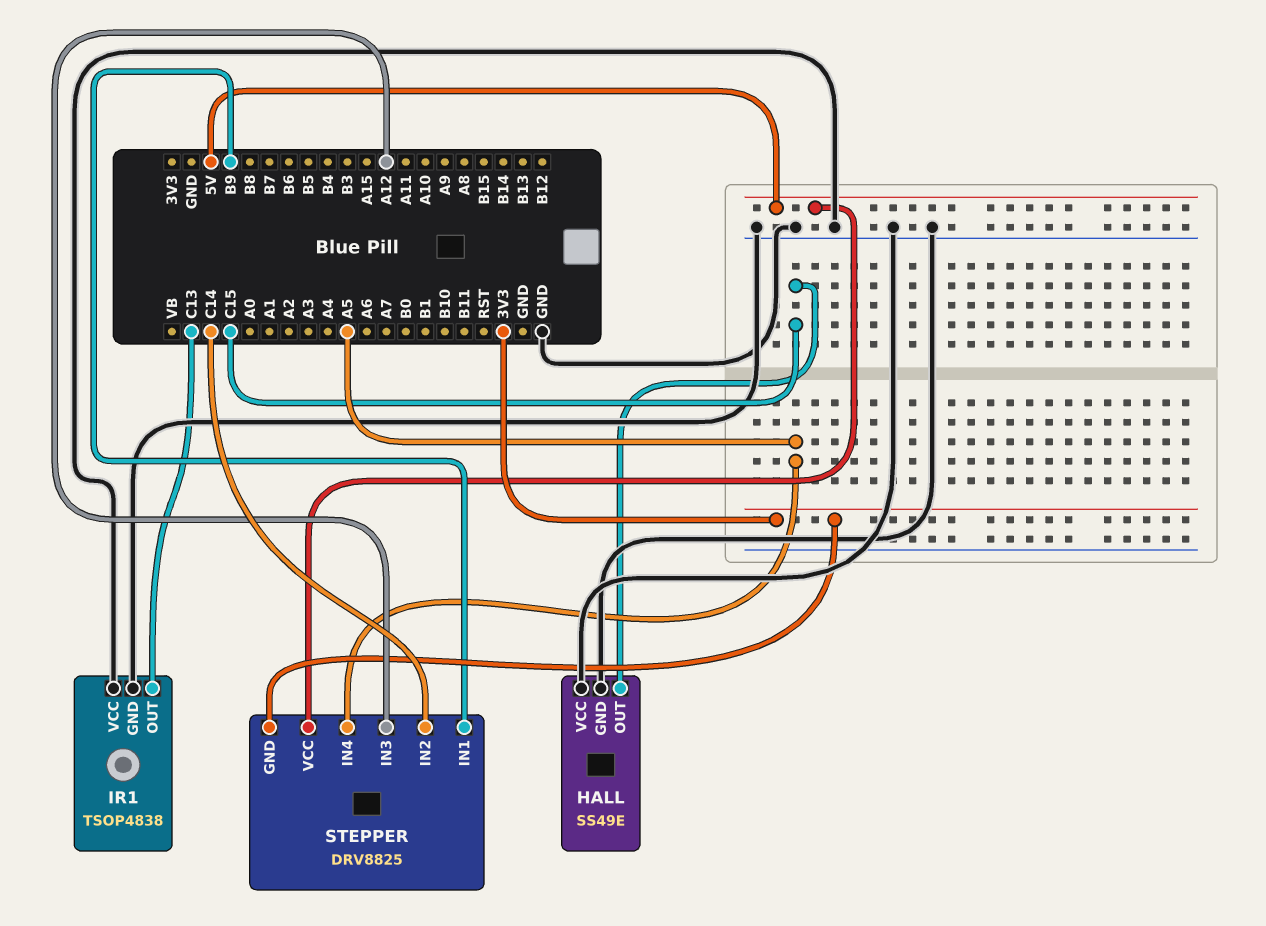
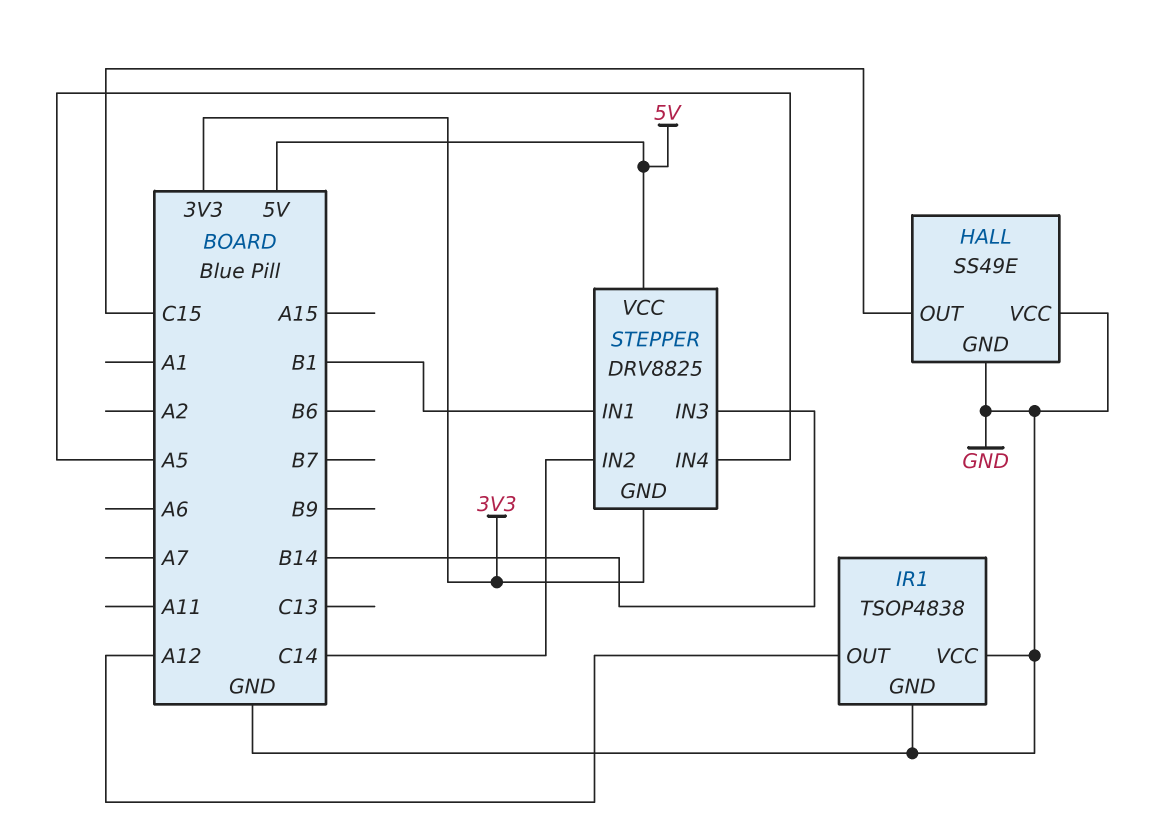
IR1 pin OUT: C13 -> A12
STEPPER pin IN1: B9 -> B1
STEPPER pin IN3: A12 -> B14

